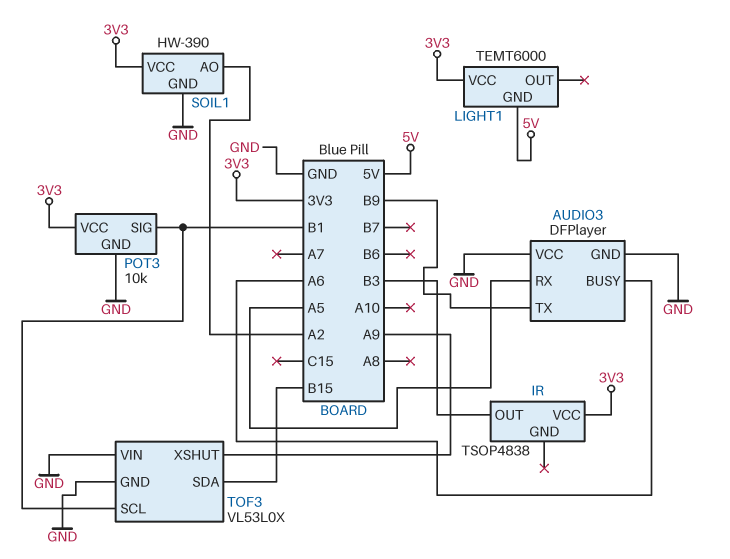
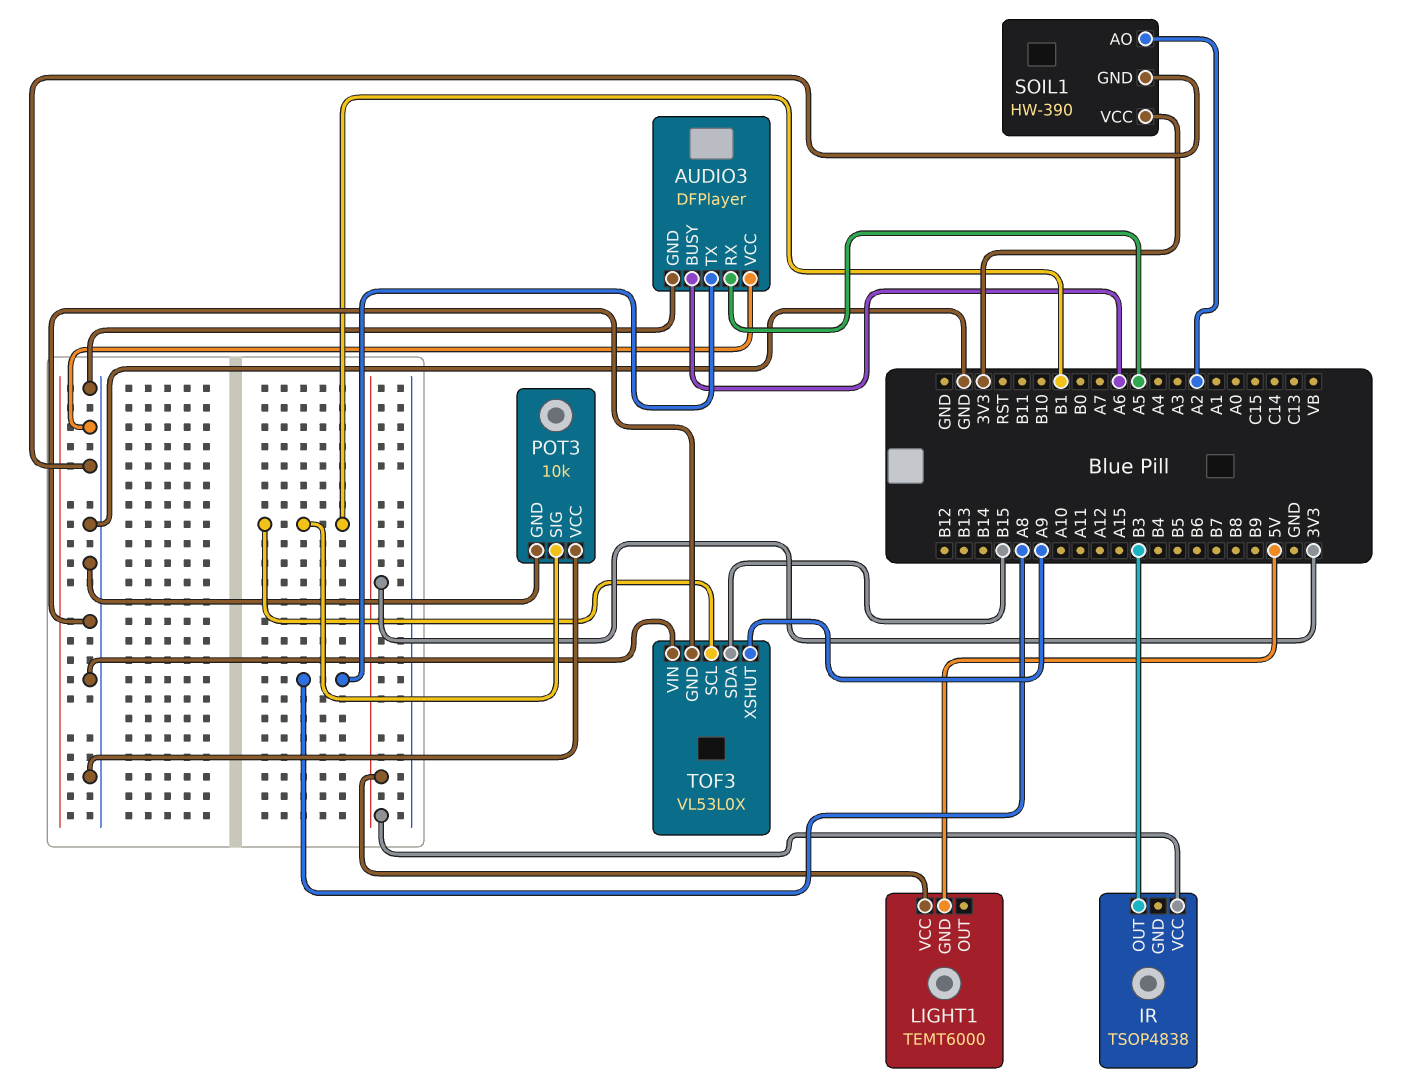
AUDIO3 pin TX: B9 -> A8
POT3 pin VCC: 3V3 -> GND

